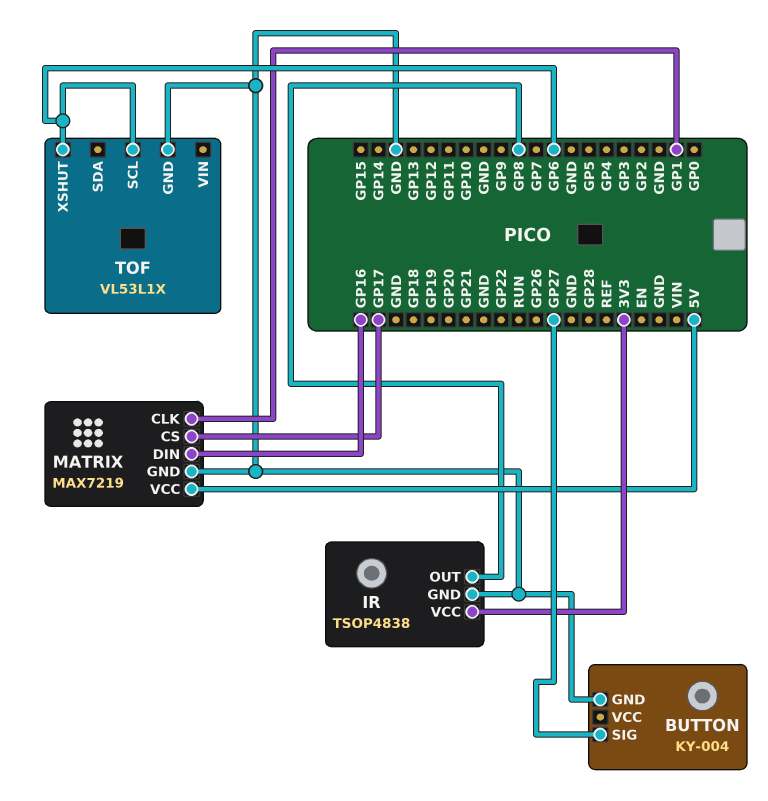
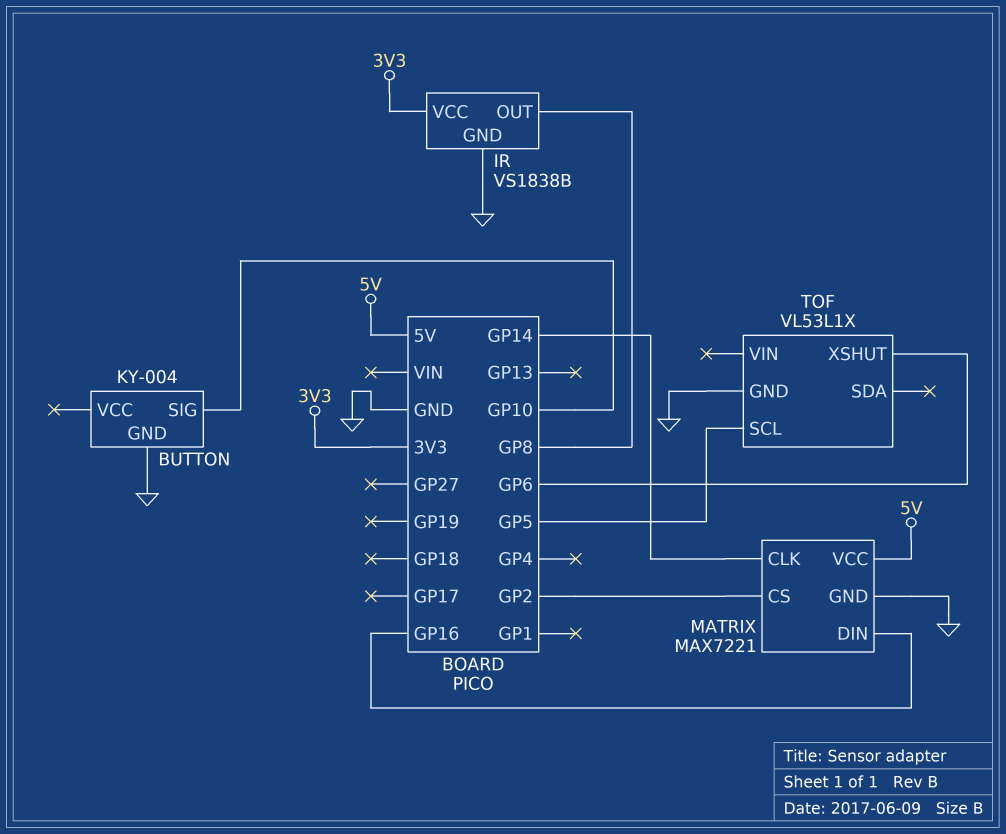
BUTTON pin SIG: GP27 -> GP10
IR: TSOP4838 -> VS1838B
MATRIX: MAX7219 -> MAX7221
MATRIX pin CLK: GP1 -> GP14
MATRIX pin CS: GP17 -> GP2
TOF pin SCL: GP6 -> GP5

